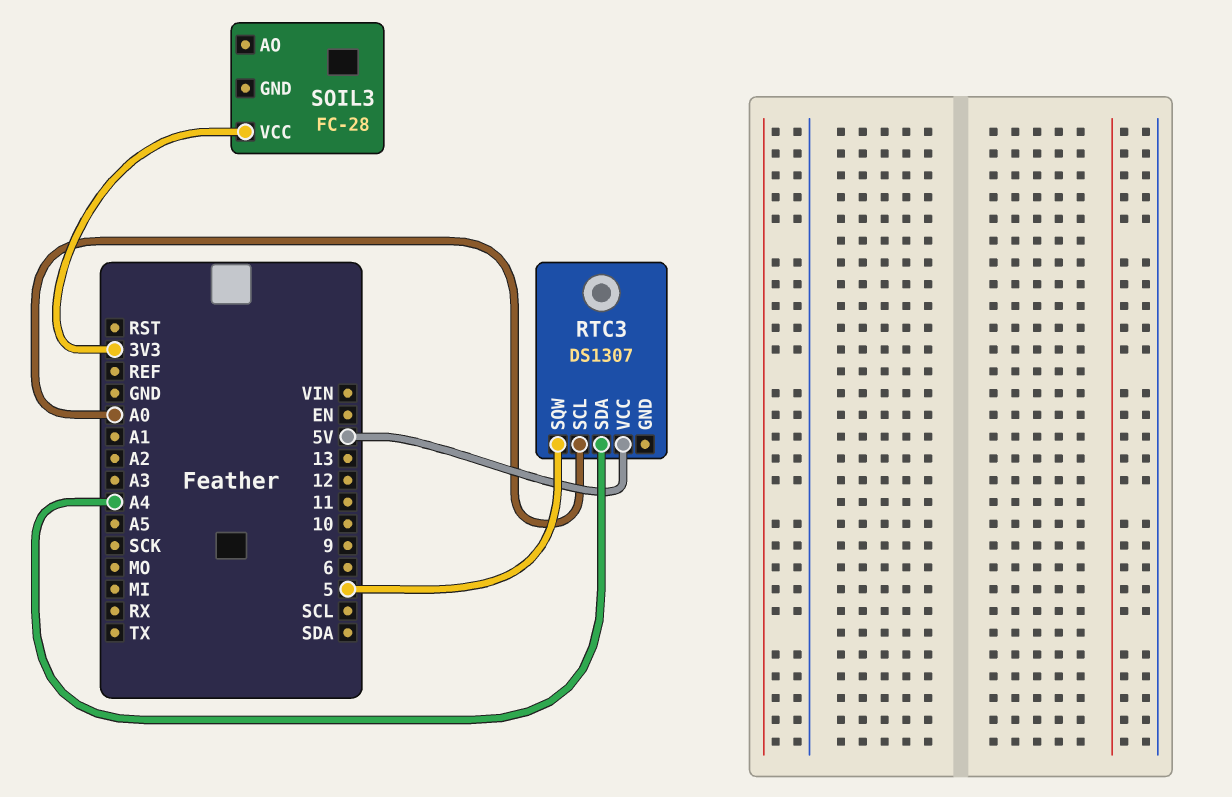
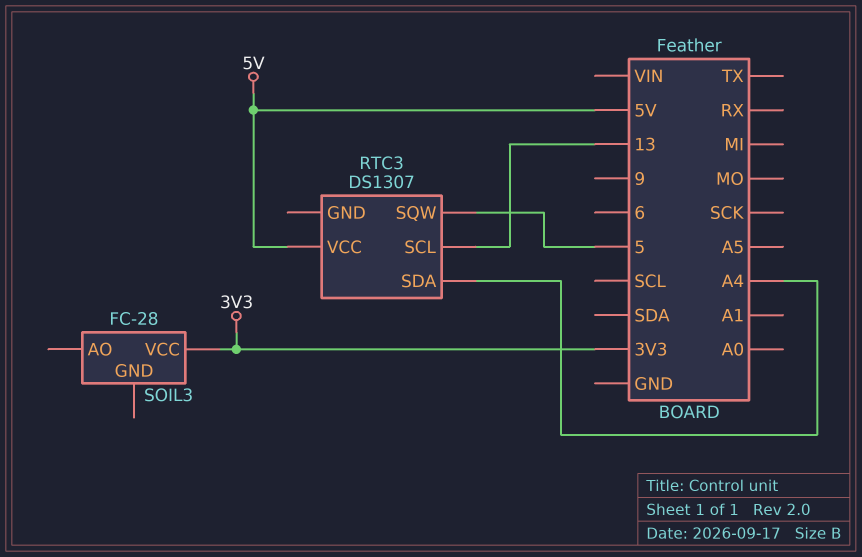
RTC3 pin SCL: A0 -> 13

